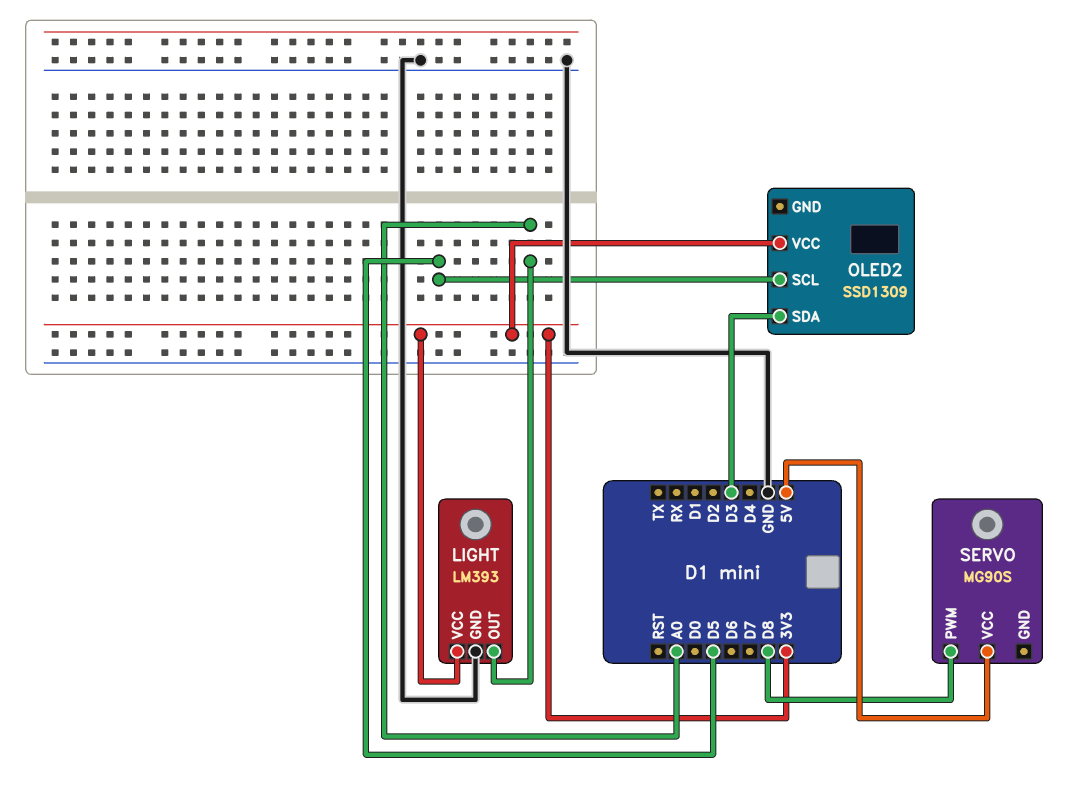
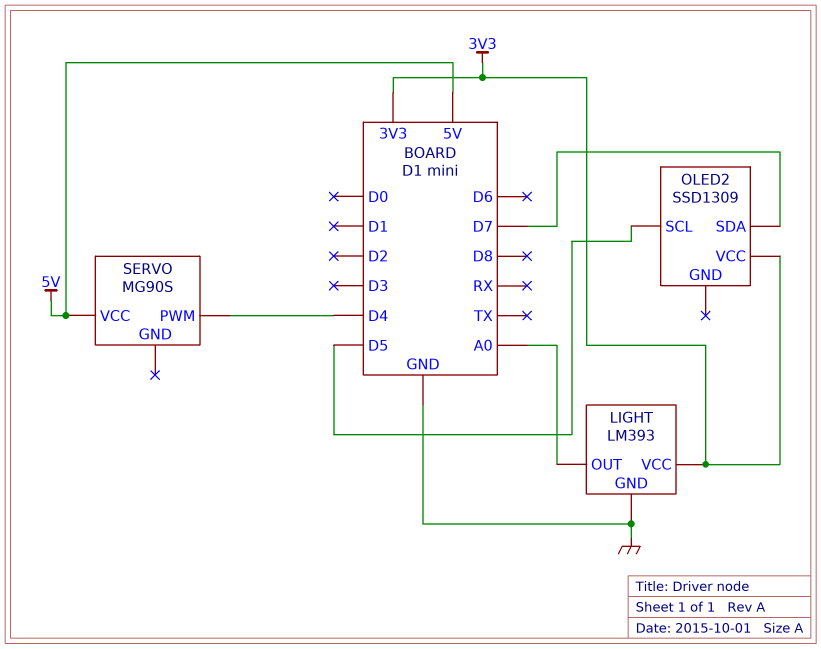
OLED2 pin SDA: D3 -> D7
SERVO pin PWM: D8 -> D4

